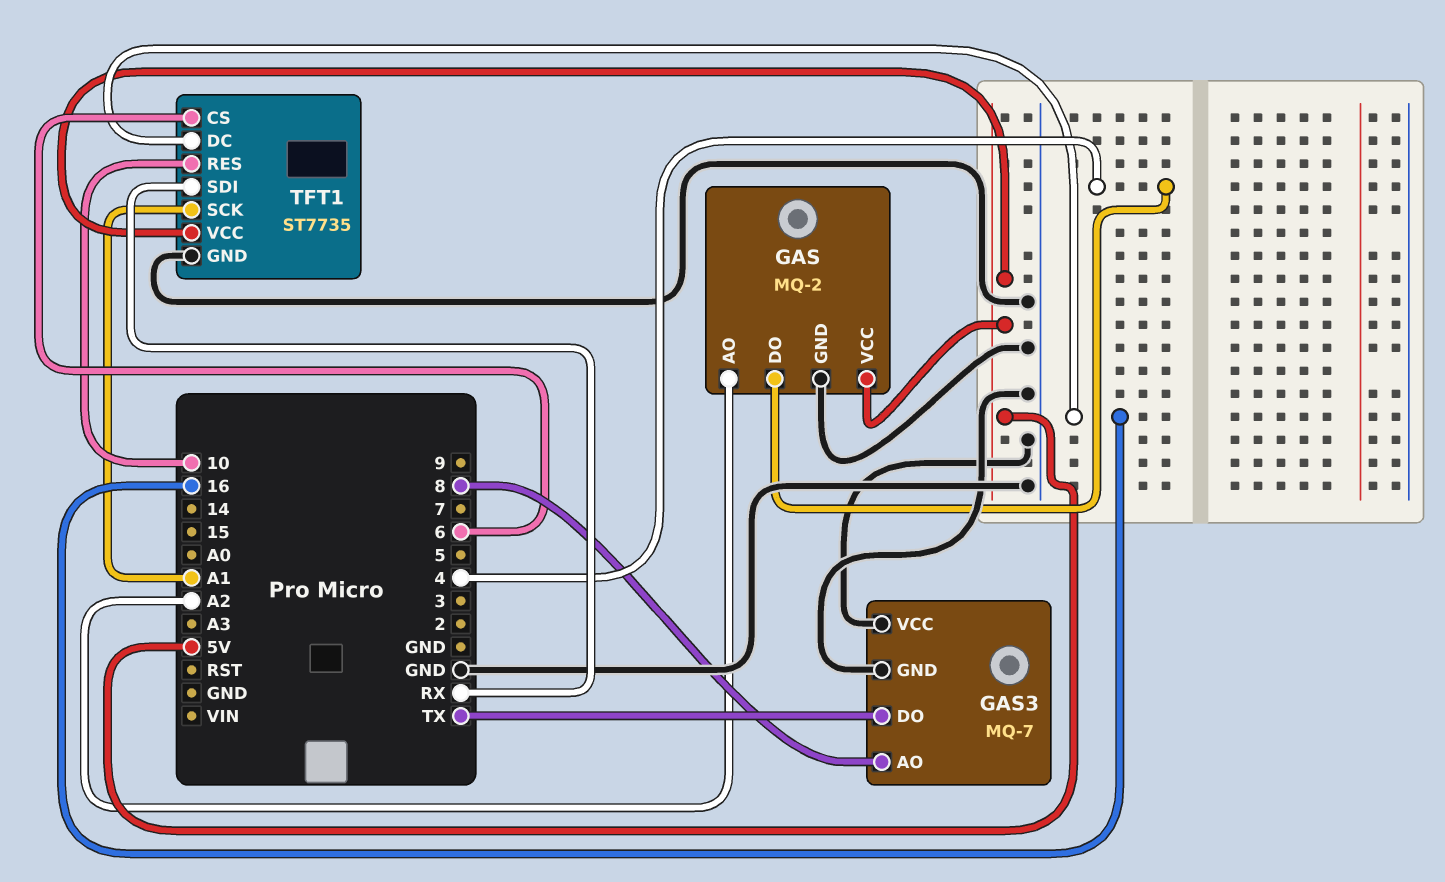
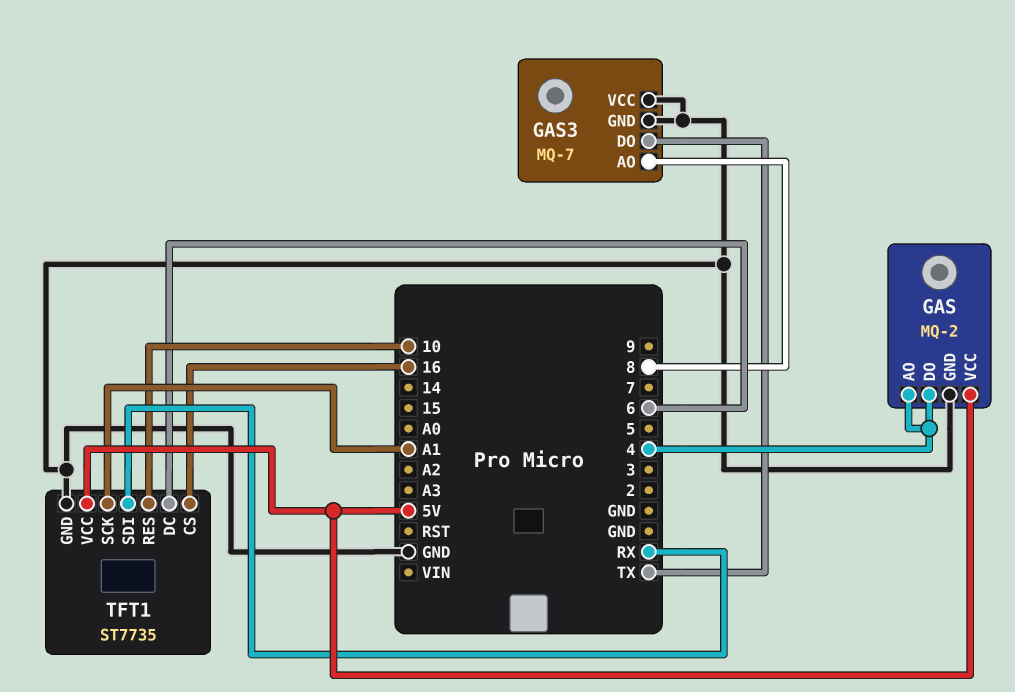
GAS pin AO: A2 -> 4
TFT1 pin CS: 6 -> 16
TFT1 pin DC: 16 -> 6

